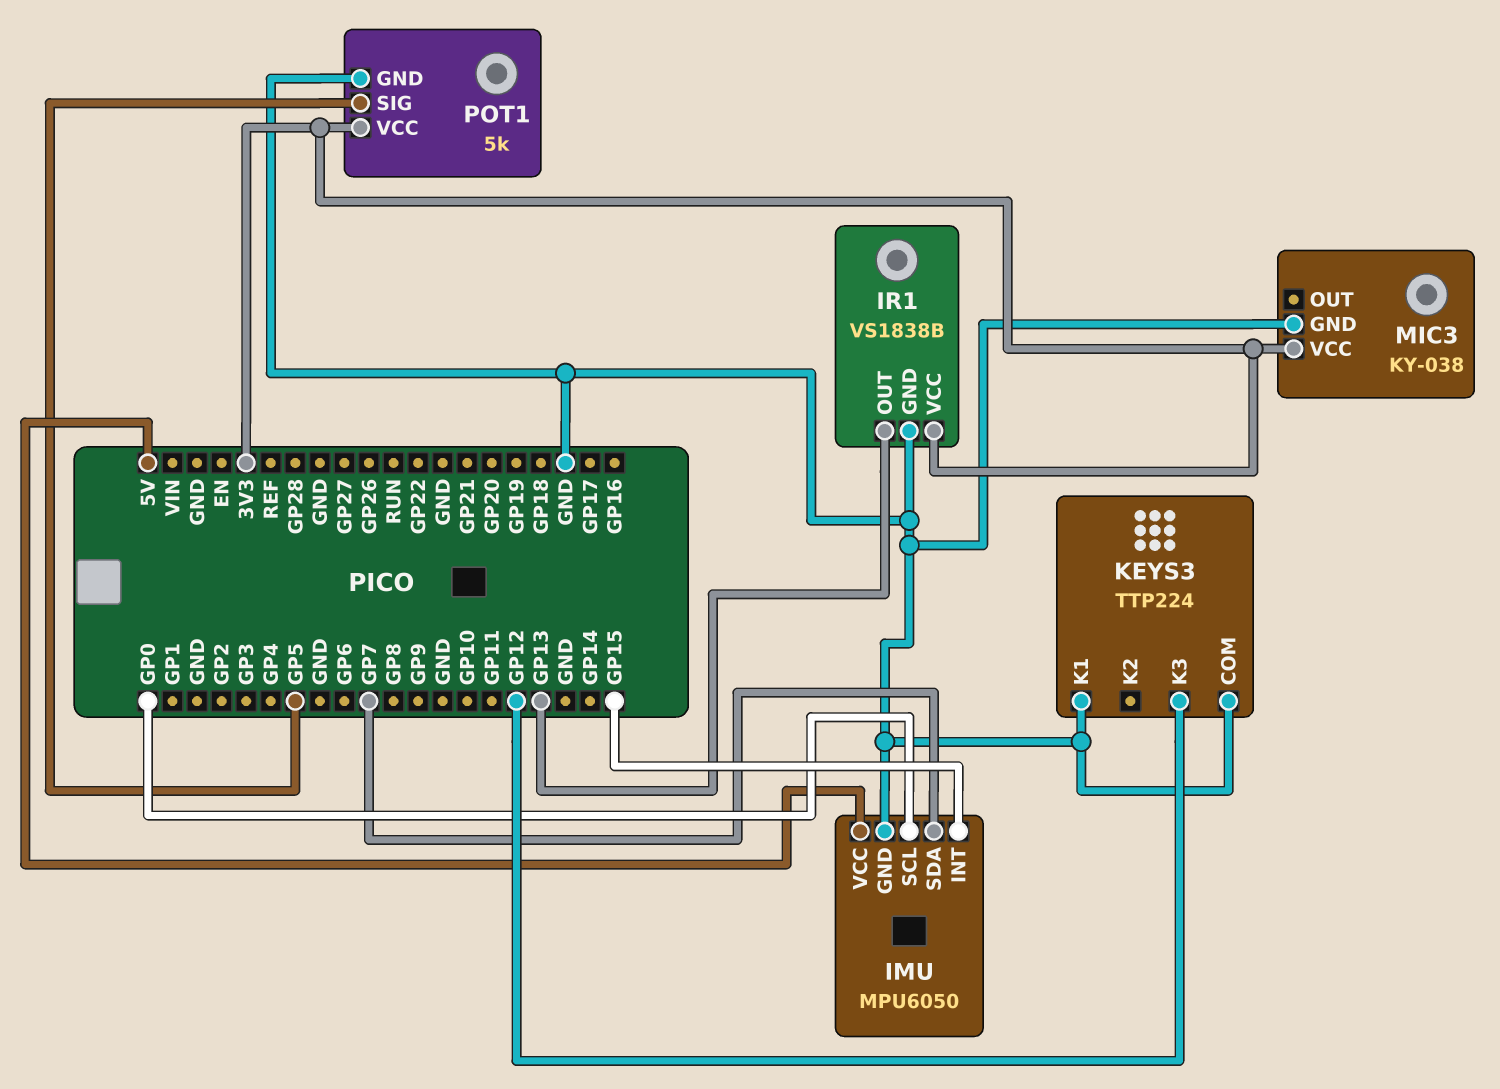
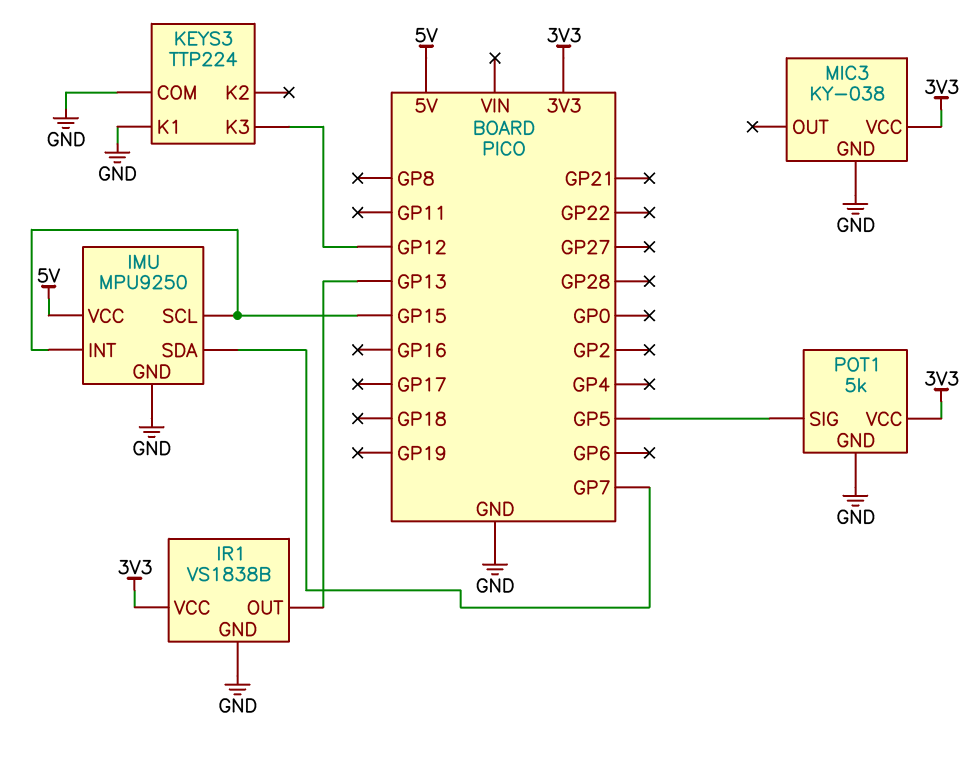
IMU: MPU6050 -> MPU9250
IMU pin SCL: GP0 -> GP15

